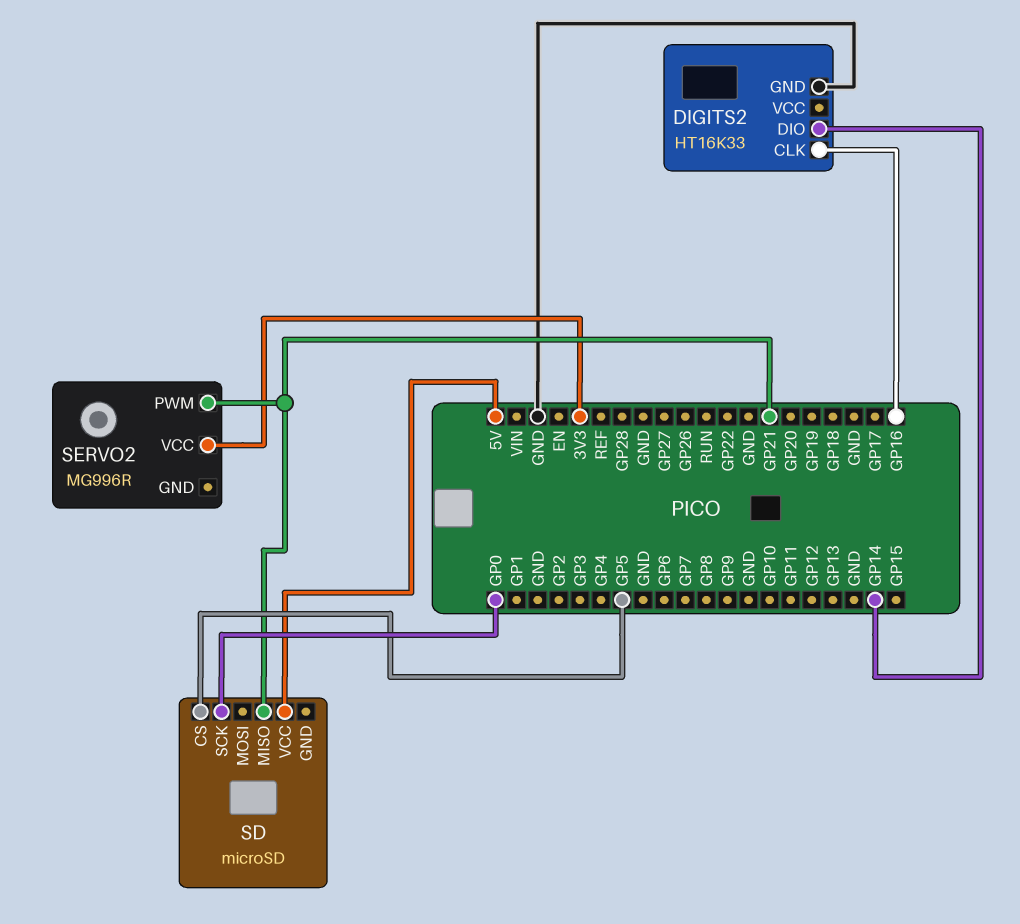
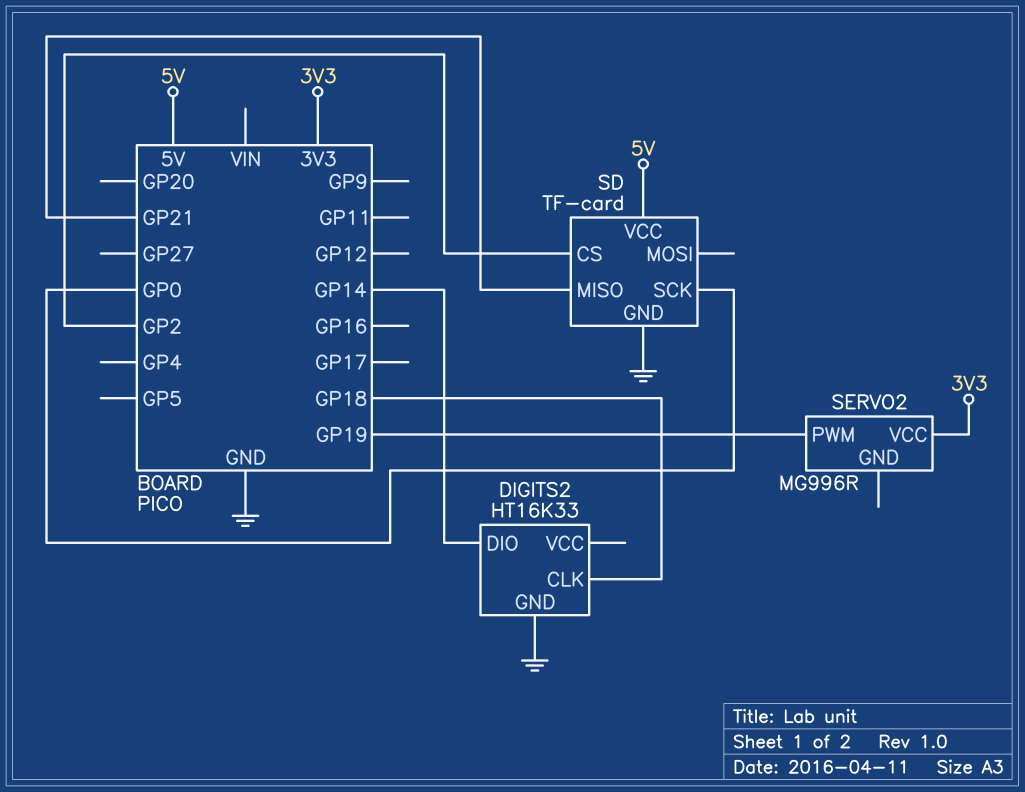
DIGITS2 pin CLK: GP16 -> GP18
SD: microSD -> TF-card
SD pin CS: GP5 -> GP2
SD pin GND: none -> GND
SERVO2 pin PWM: GP21 -> GP19

